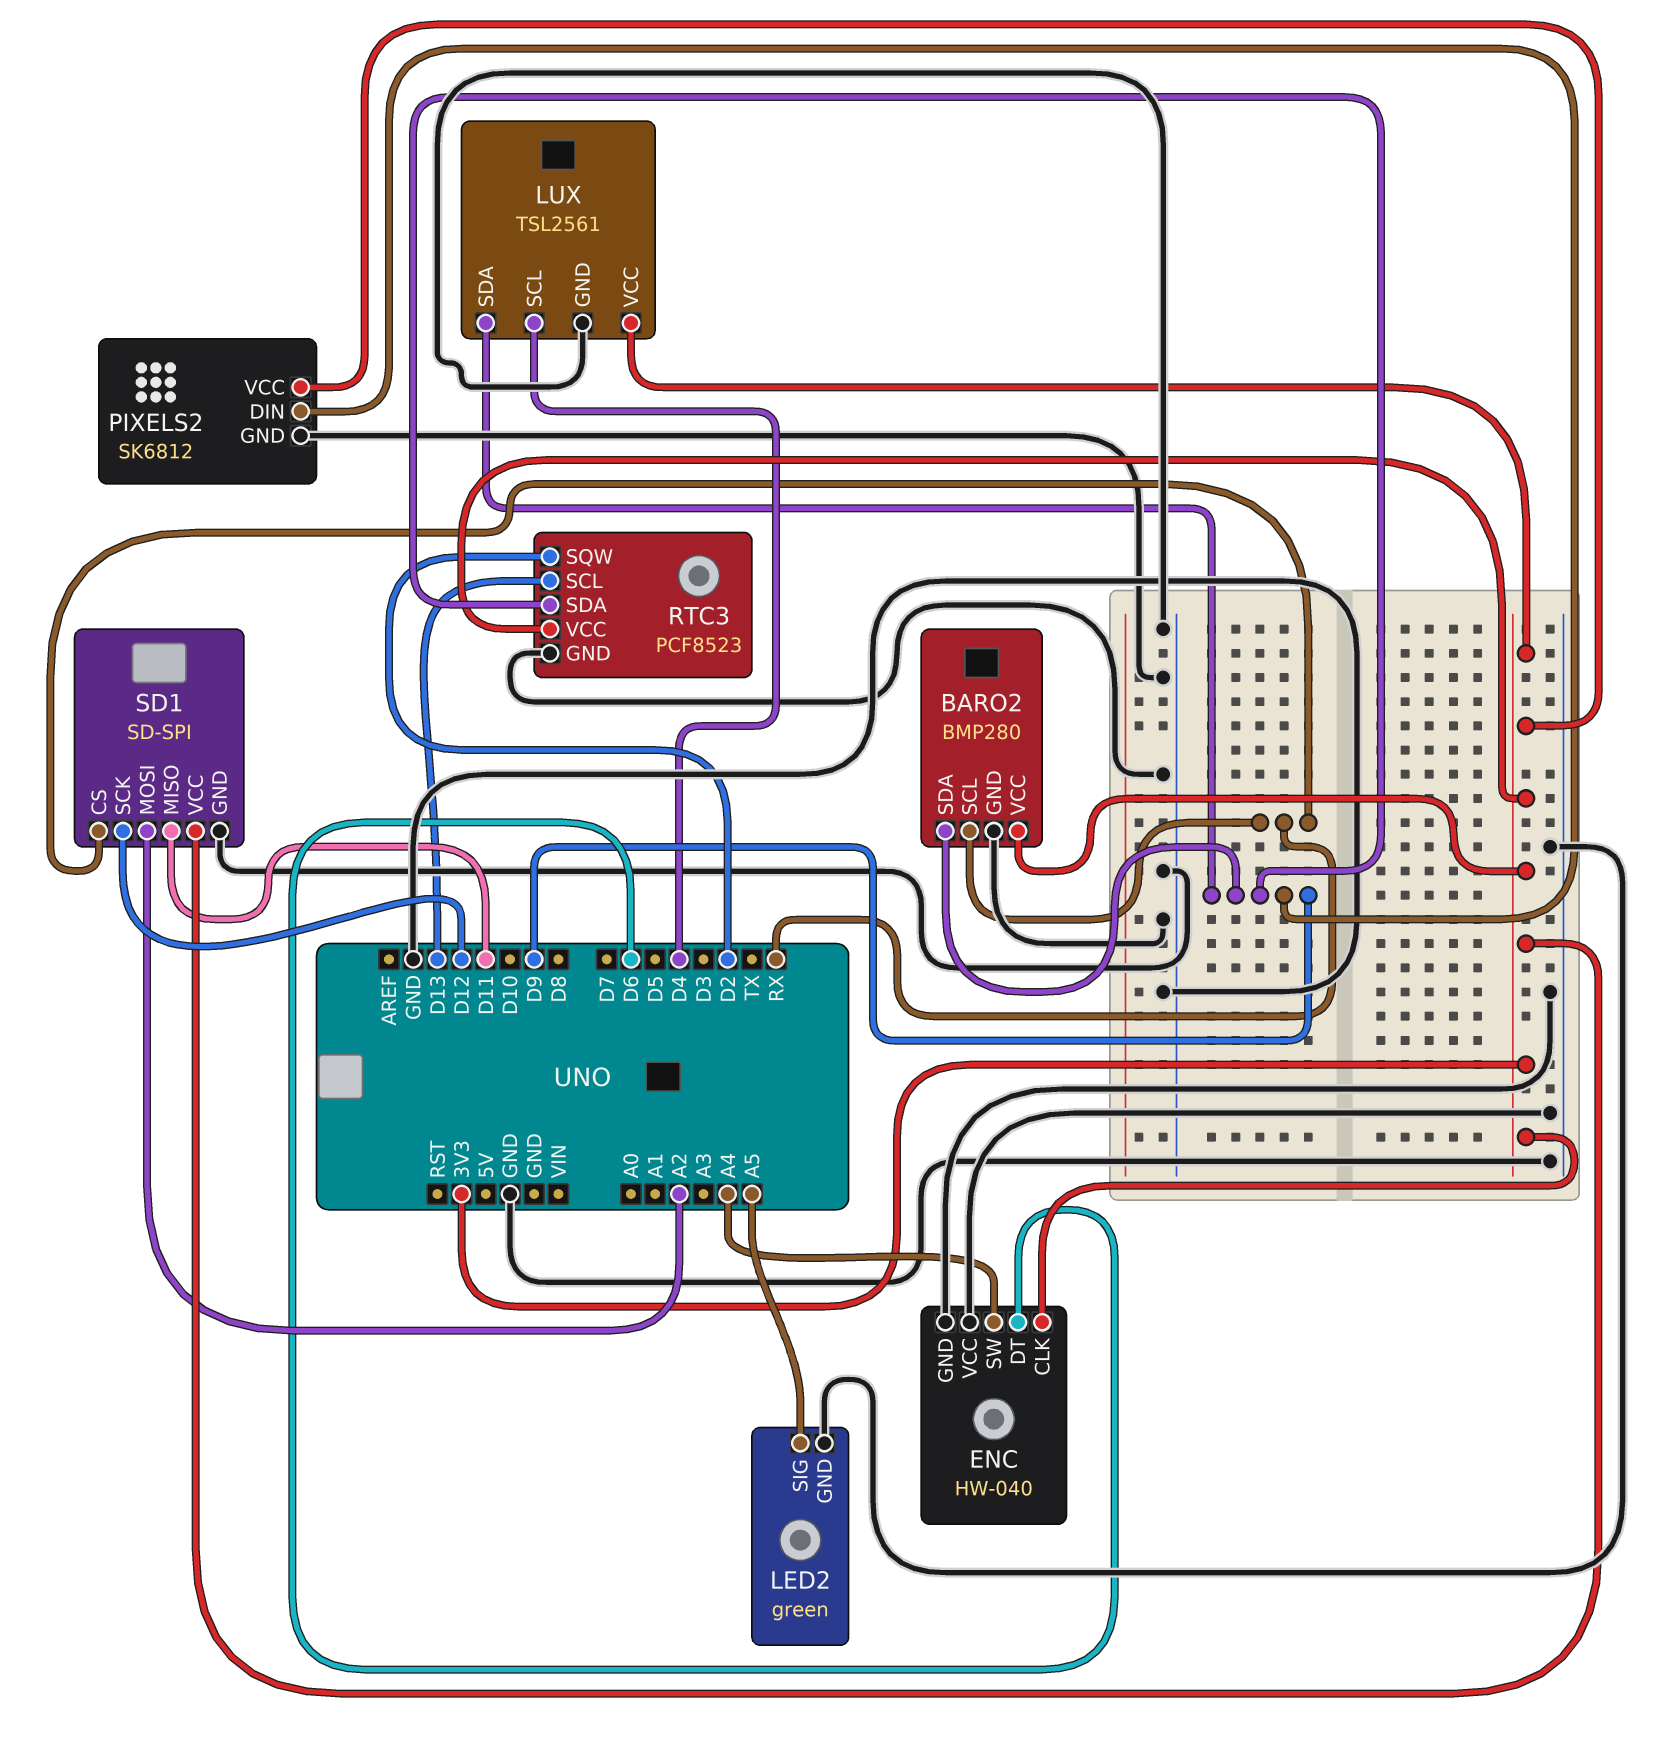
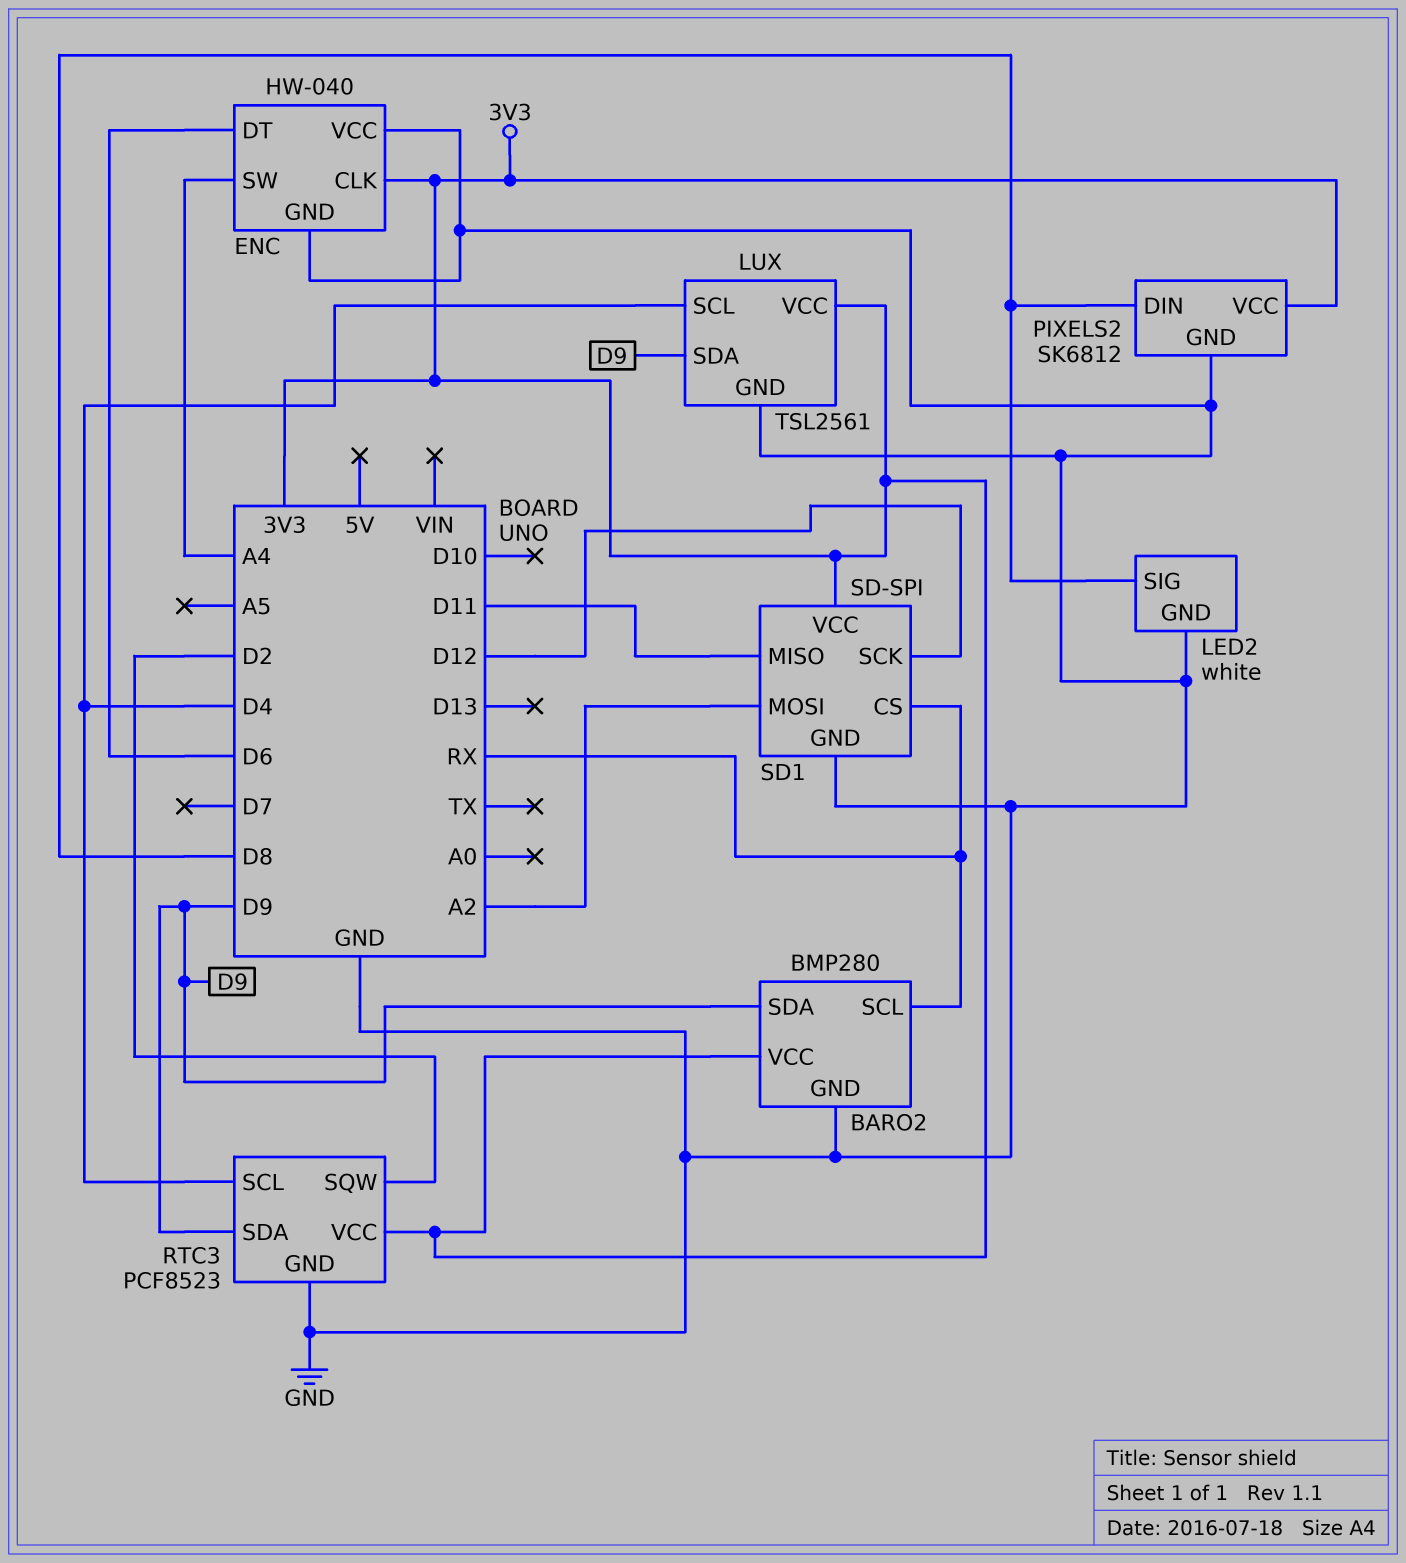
LED2: green -> white
LED2 pin SIG: A5 -> D8
PIXELS2 pin DIN: D9 -> D8
RTC3 pin SCL: D13 -> D4

